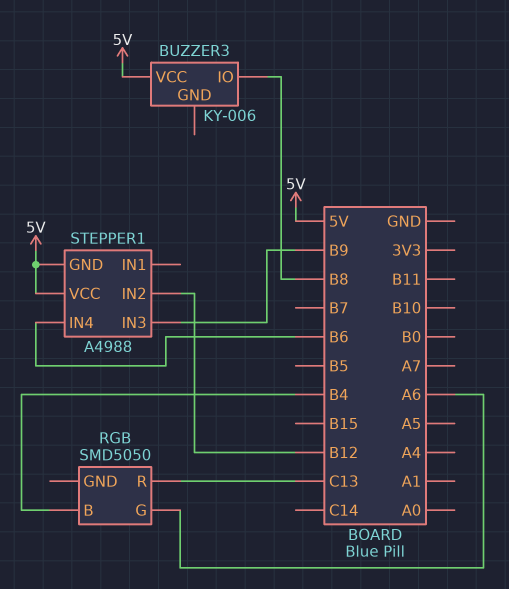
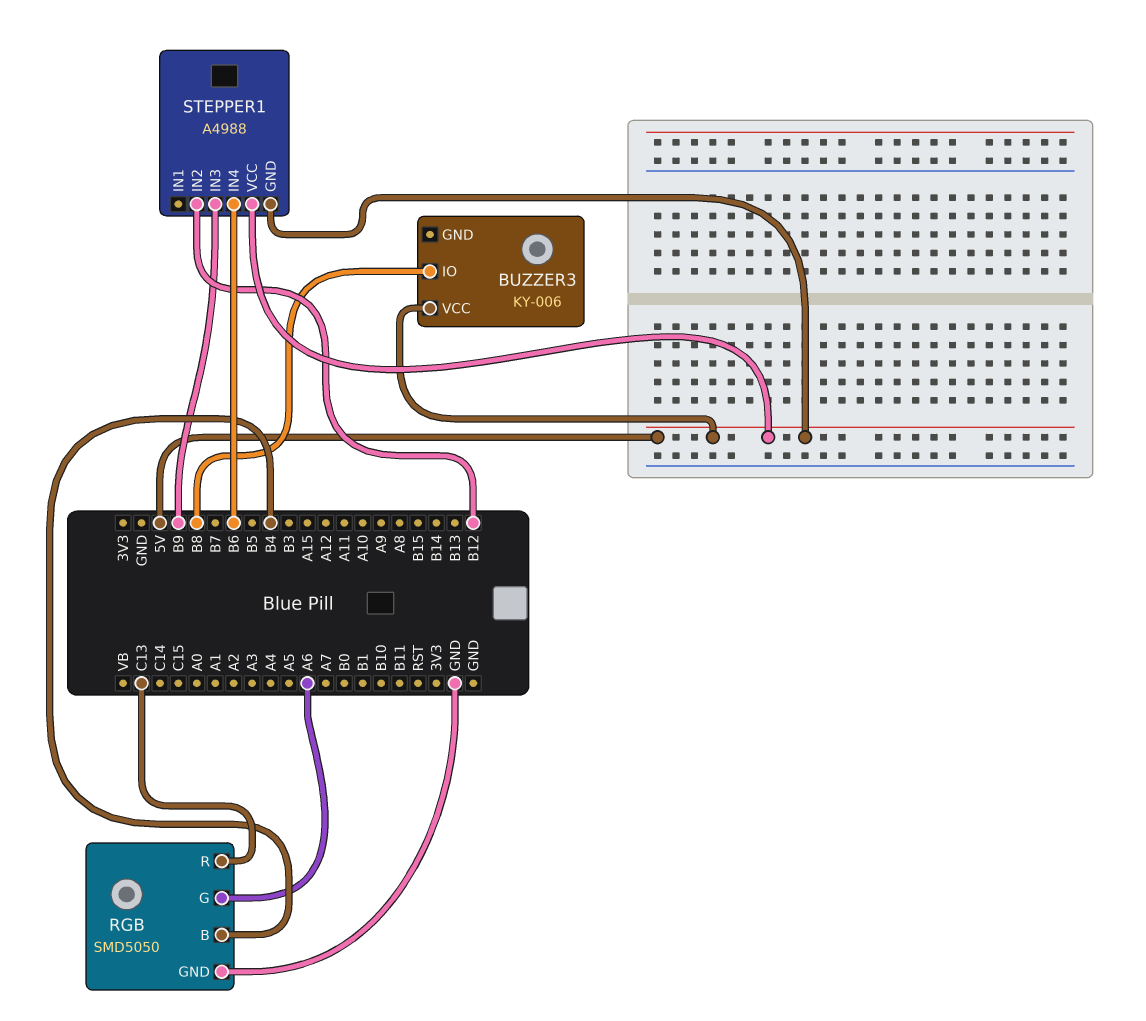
RGB pin GND: none -> GND

